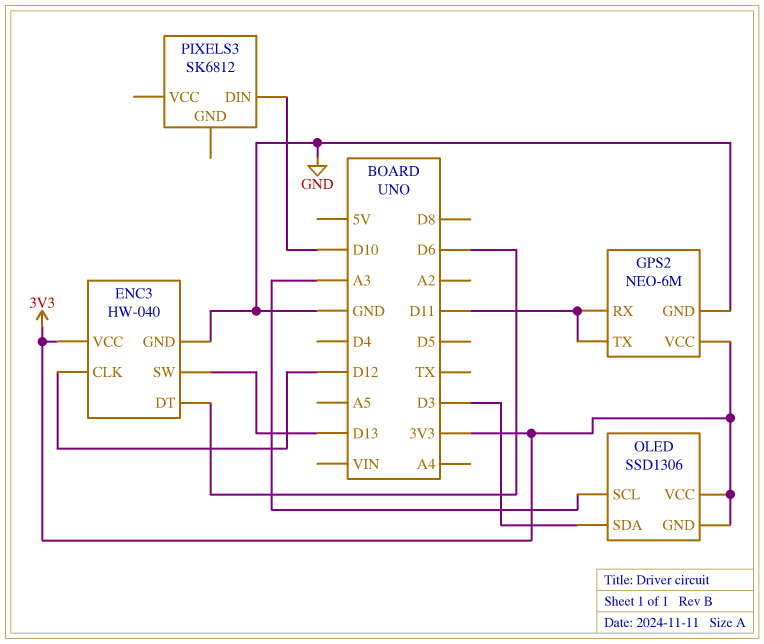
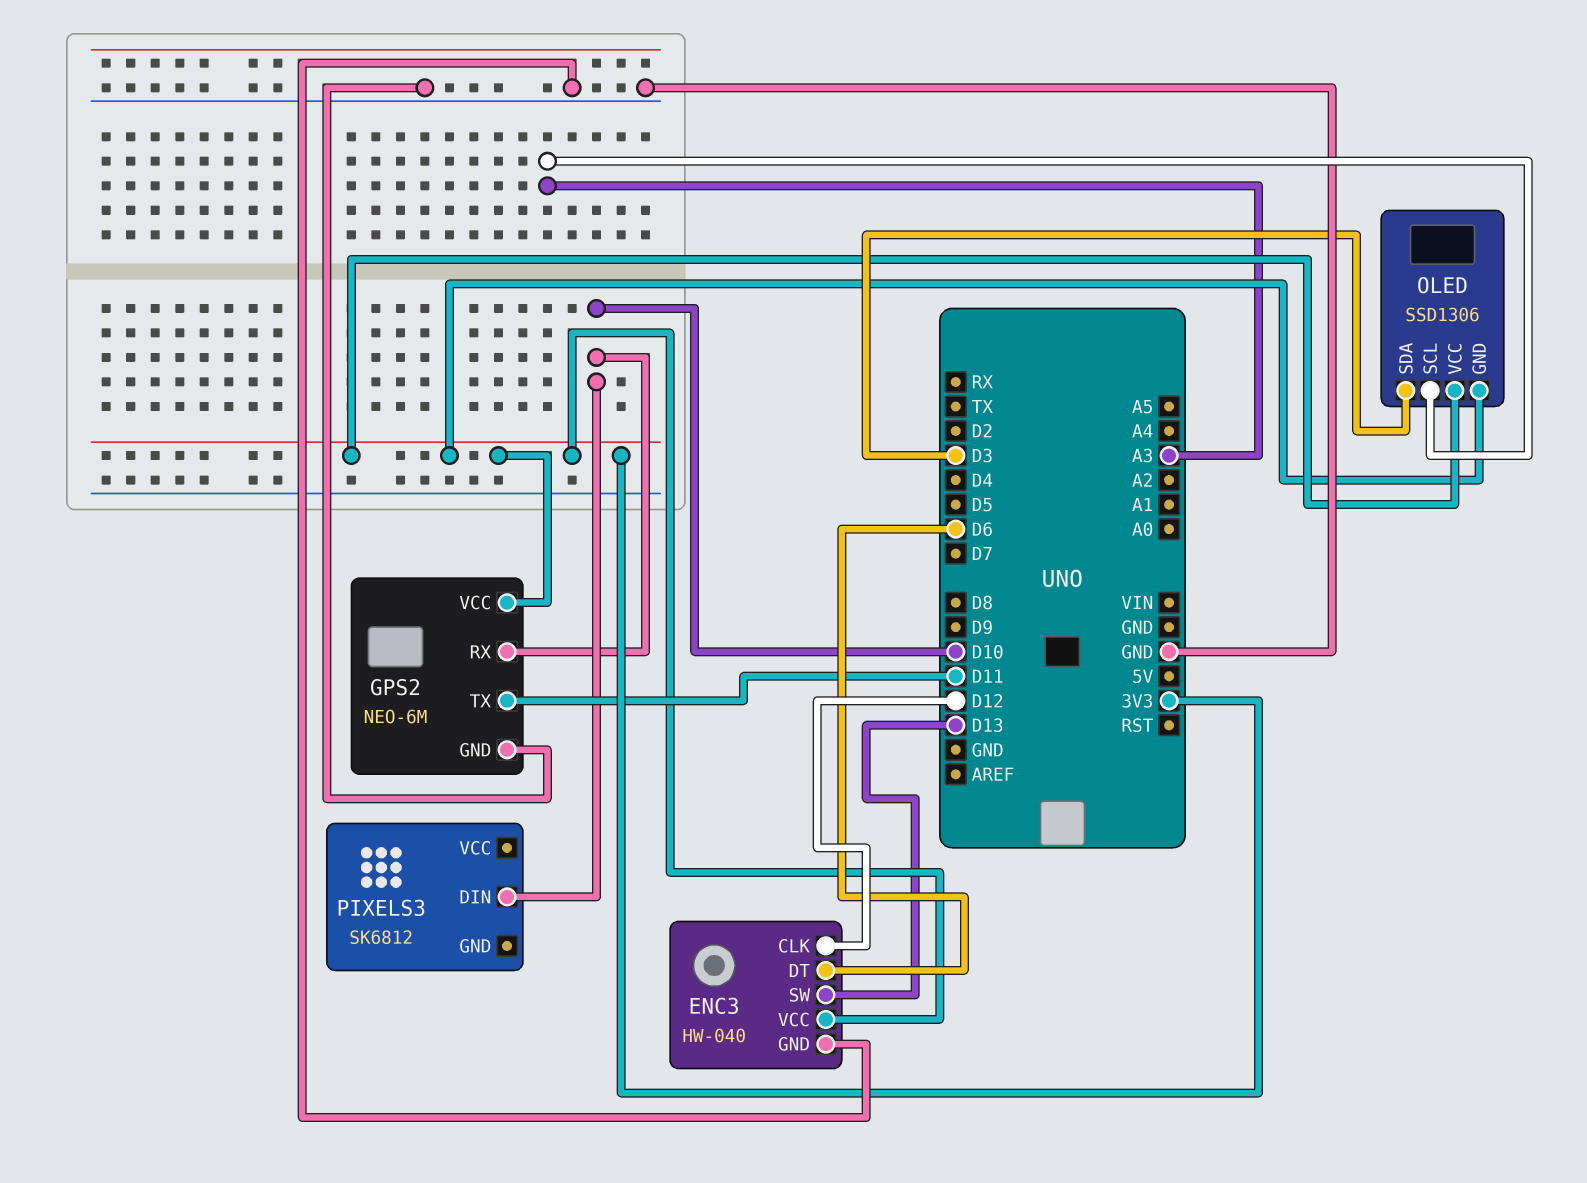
GPS2 pin RX: D11 -> D10

